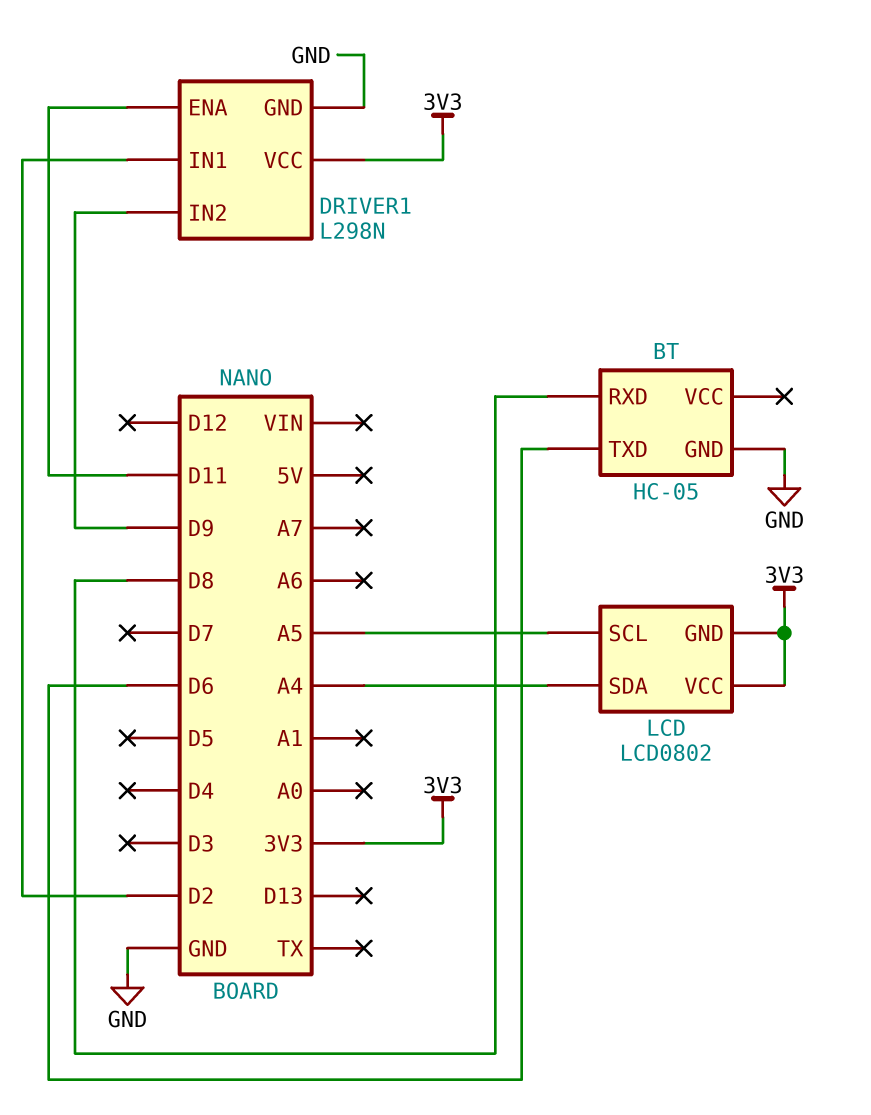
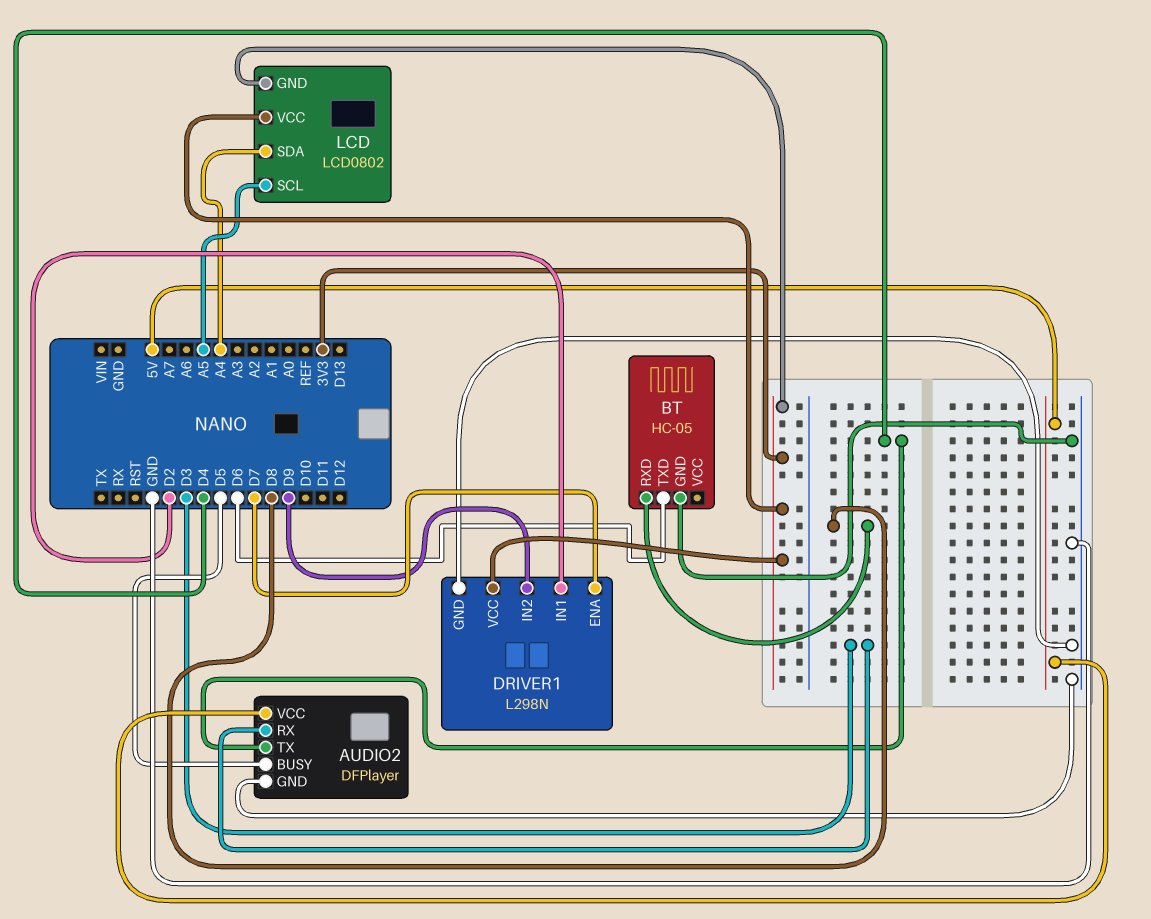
AUDIO2: none -> DFPlayer
AUDIO2 pin BUSY: none -> D5
AUDIO2 pin GND: none -> GND
AUDIO2 pin RX: none -> D3
AUDIO2 pin TX: none -> D4
AUDIO2 pin VCC: none -> 5V
DRIVER1 pin ENA: D11 -> D7

